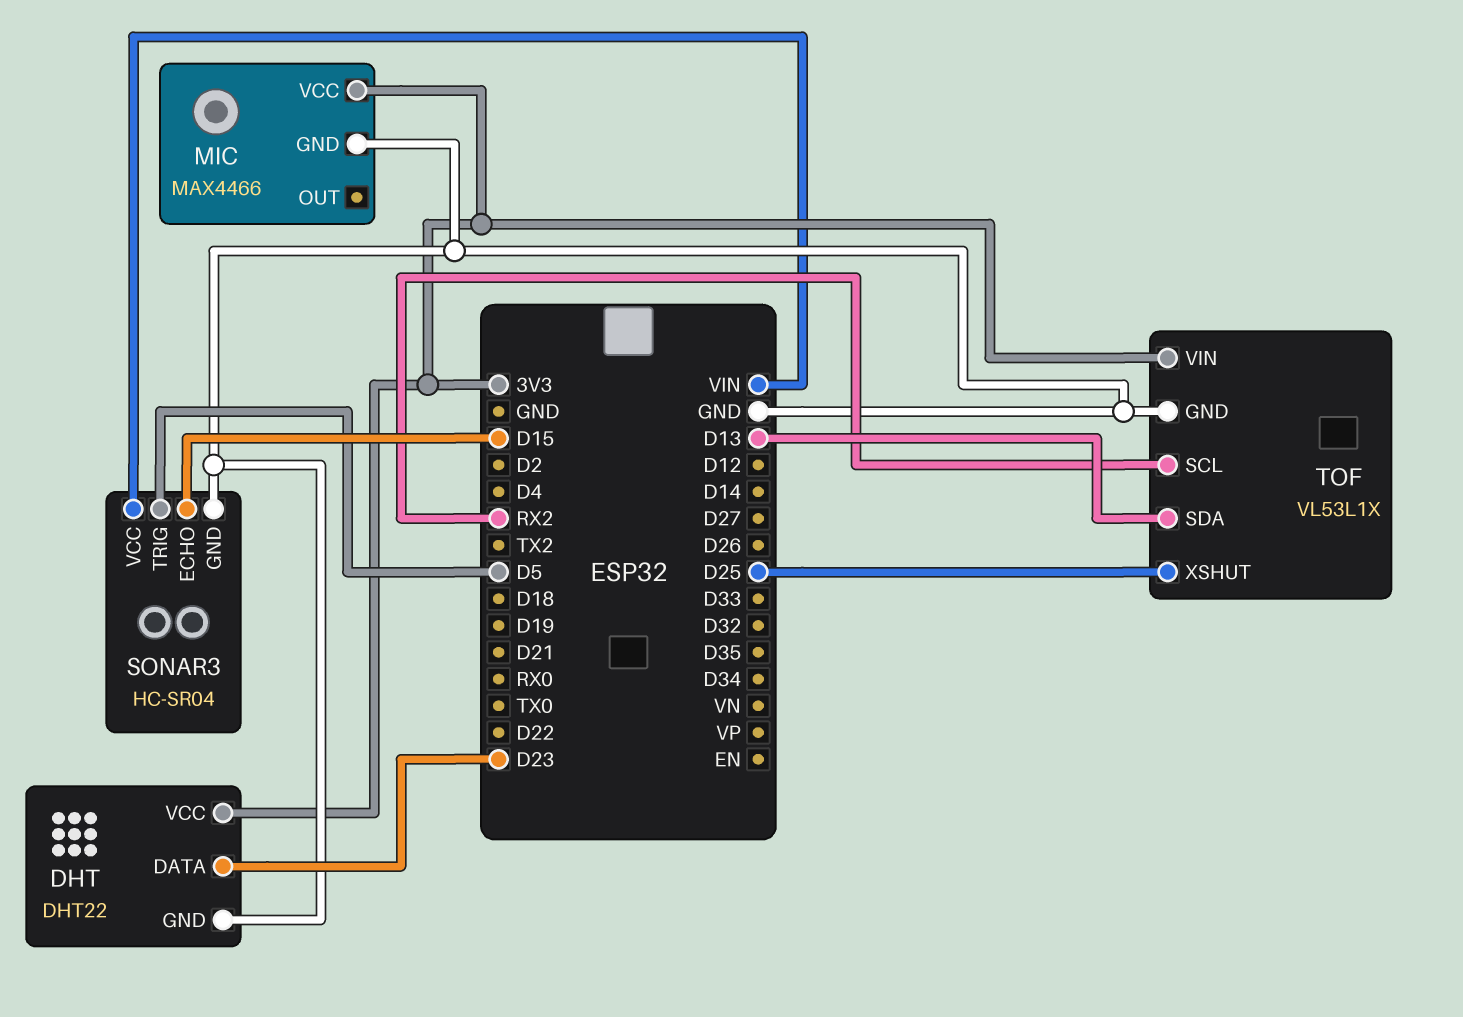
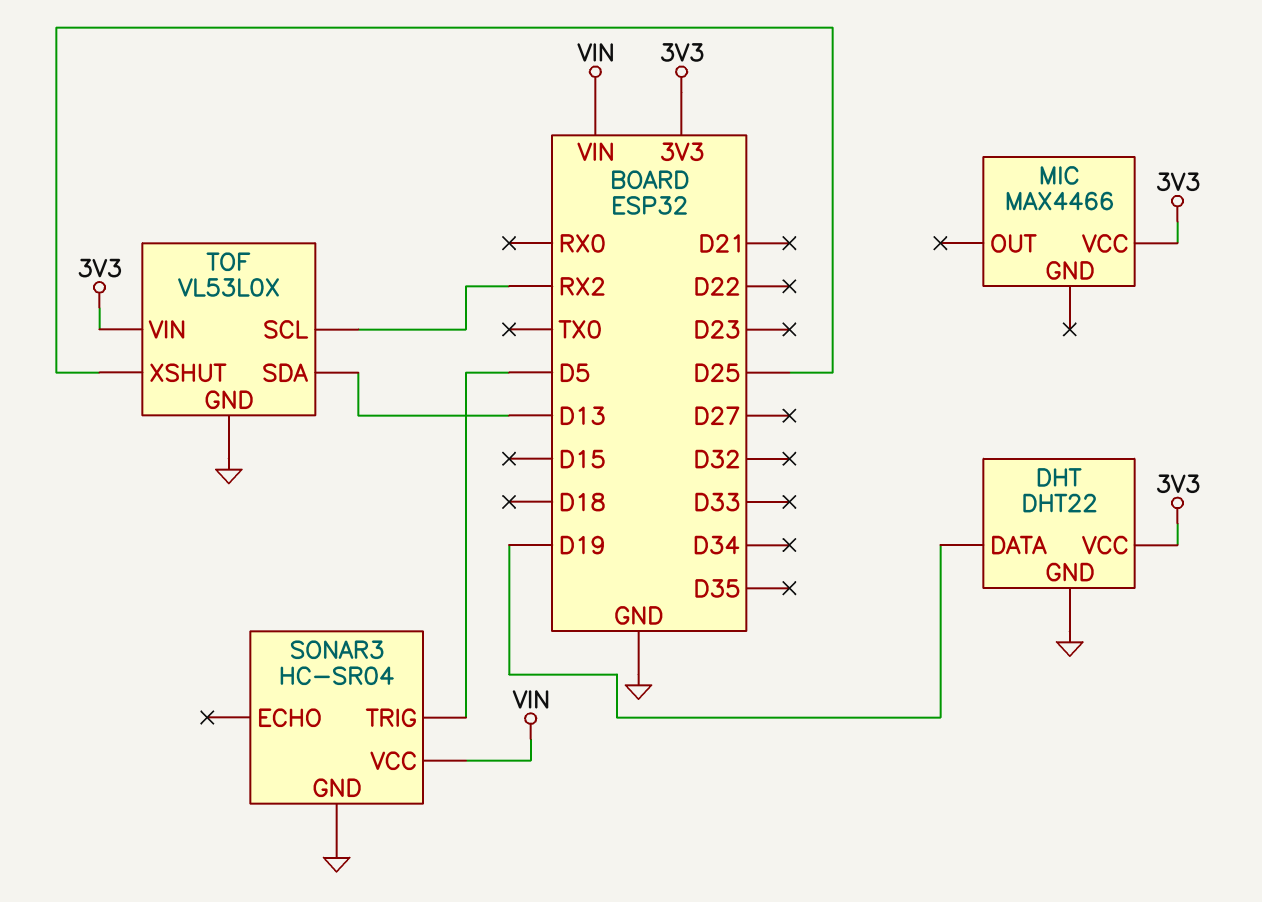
DHT pin DATA: D23 -> D19
MIC pin GND: GND -> none
SONAR3 pin ECHO: D15 -> none
TOF: VL53L1X -> VL53L0X

